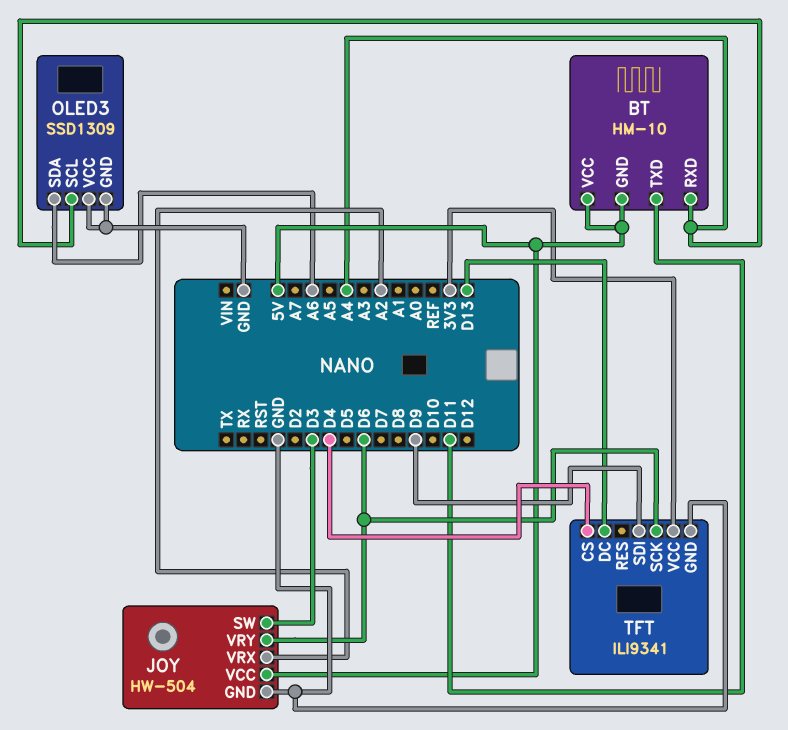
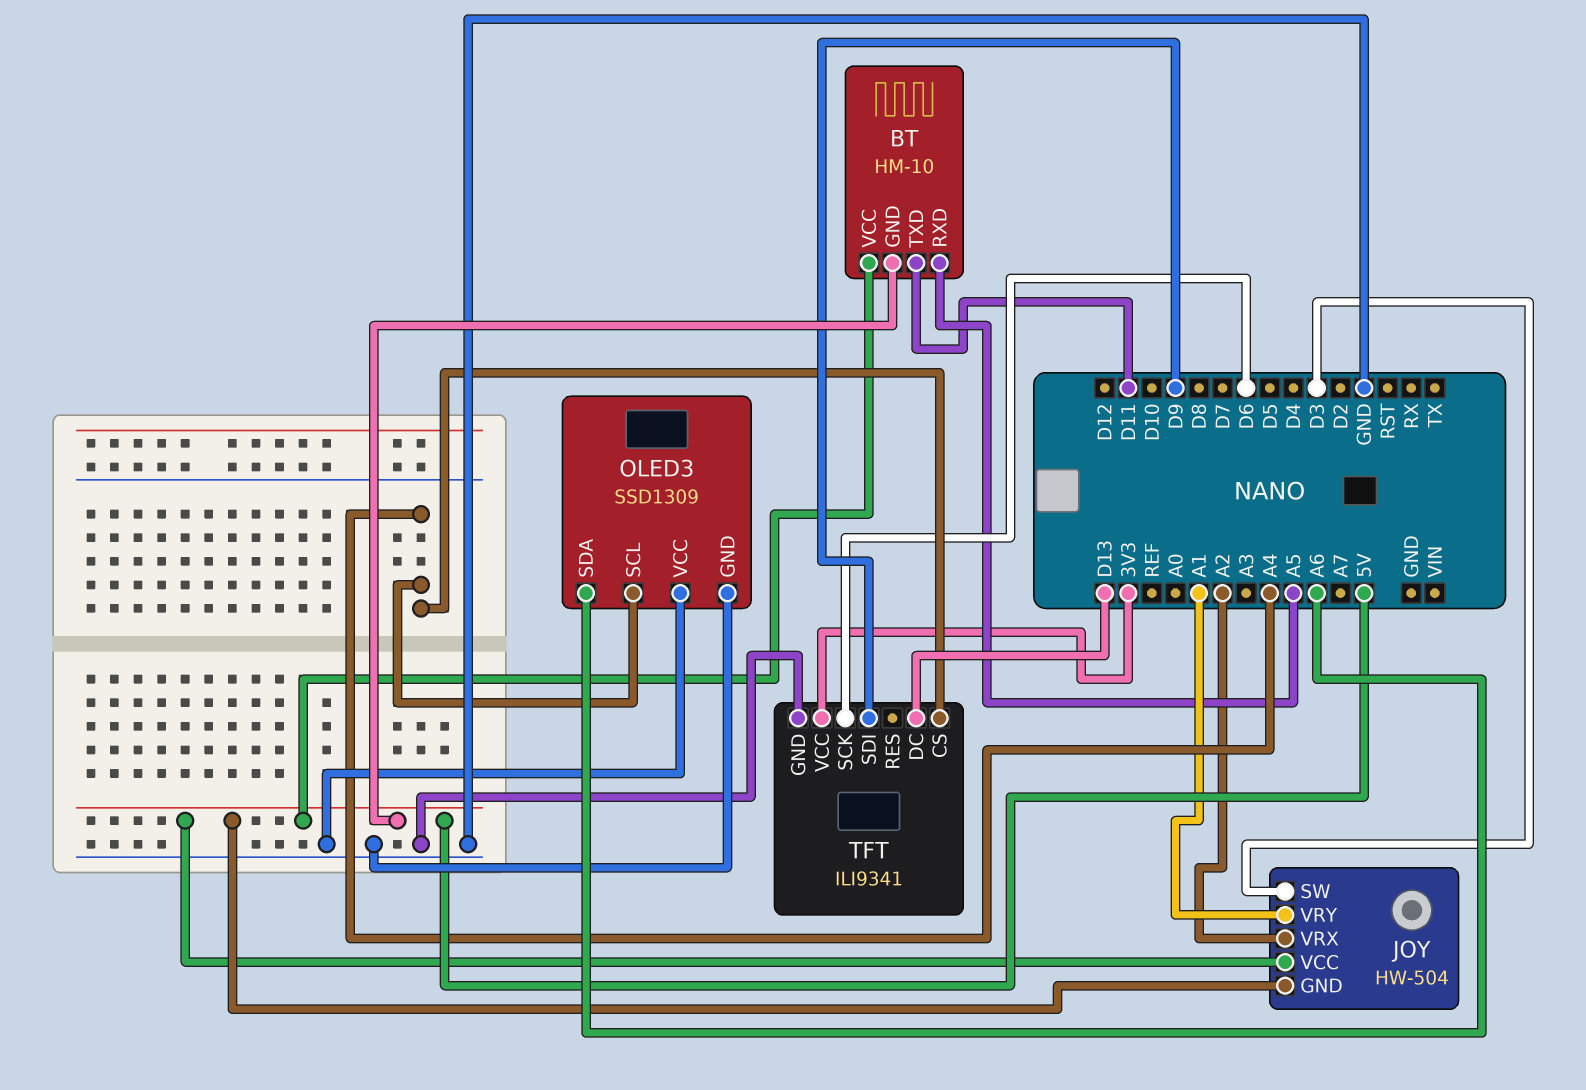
BT pin RXD: A4 -> A5
JOY pin GND: GND -> 5V
JOY pin VRY: D6 -> A1
TFT pin CS: D4 -> A4

